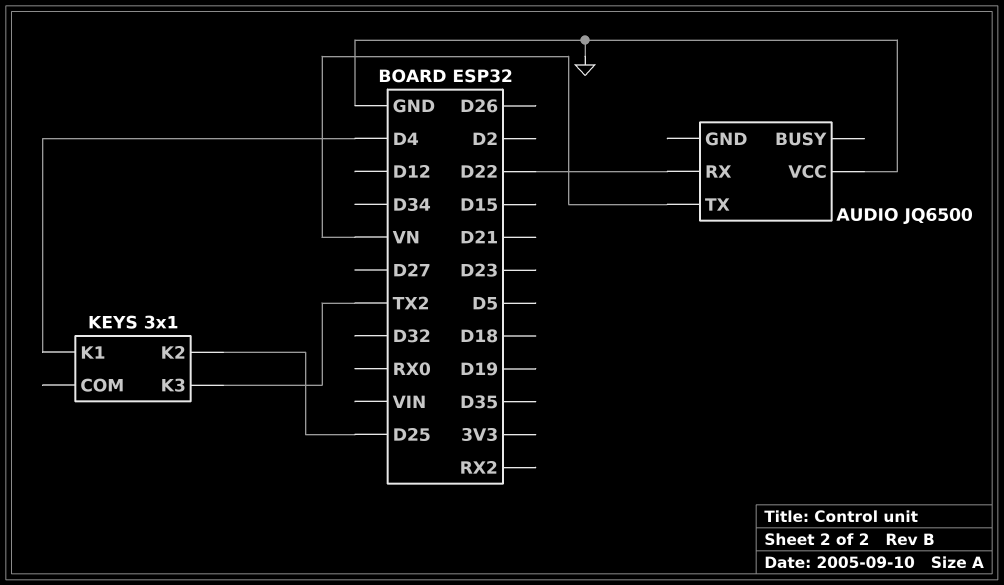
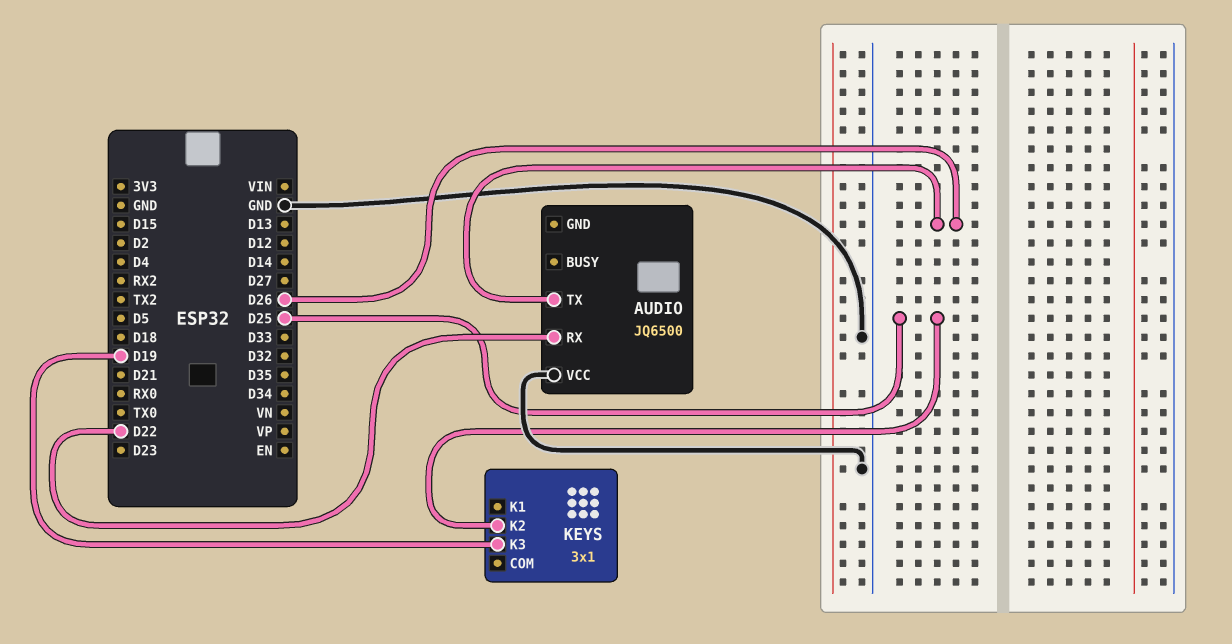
AUDIO pin TX: VN -> D26
KEYS pin K1: D4 -> none
KEYS pin K3: TX2 -> D19

